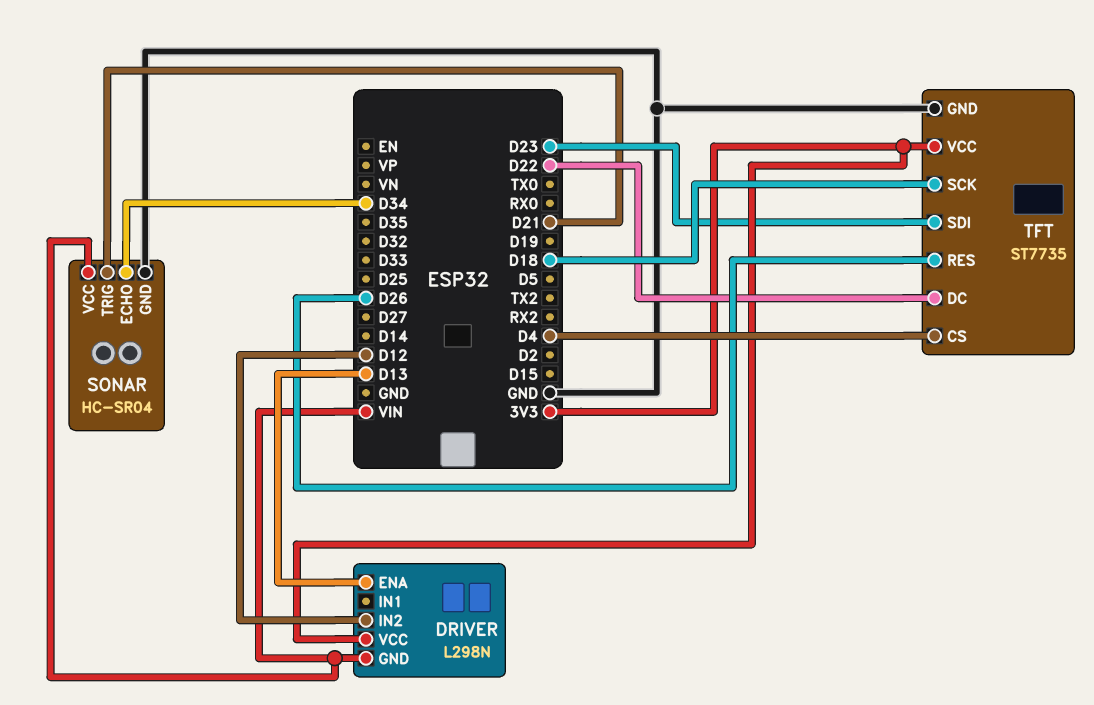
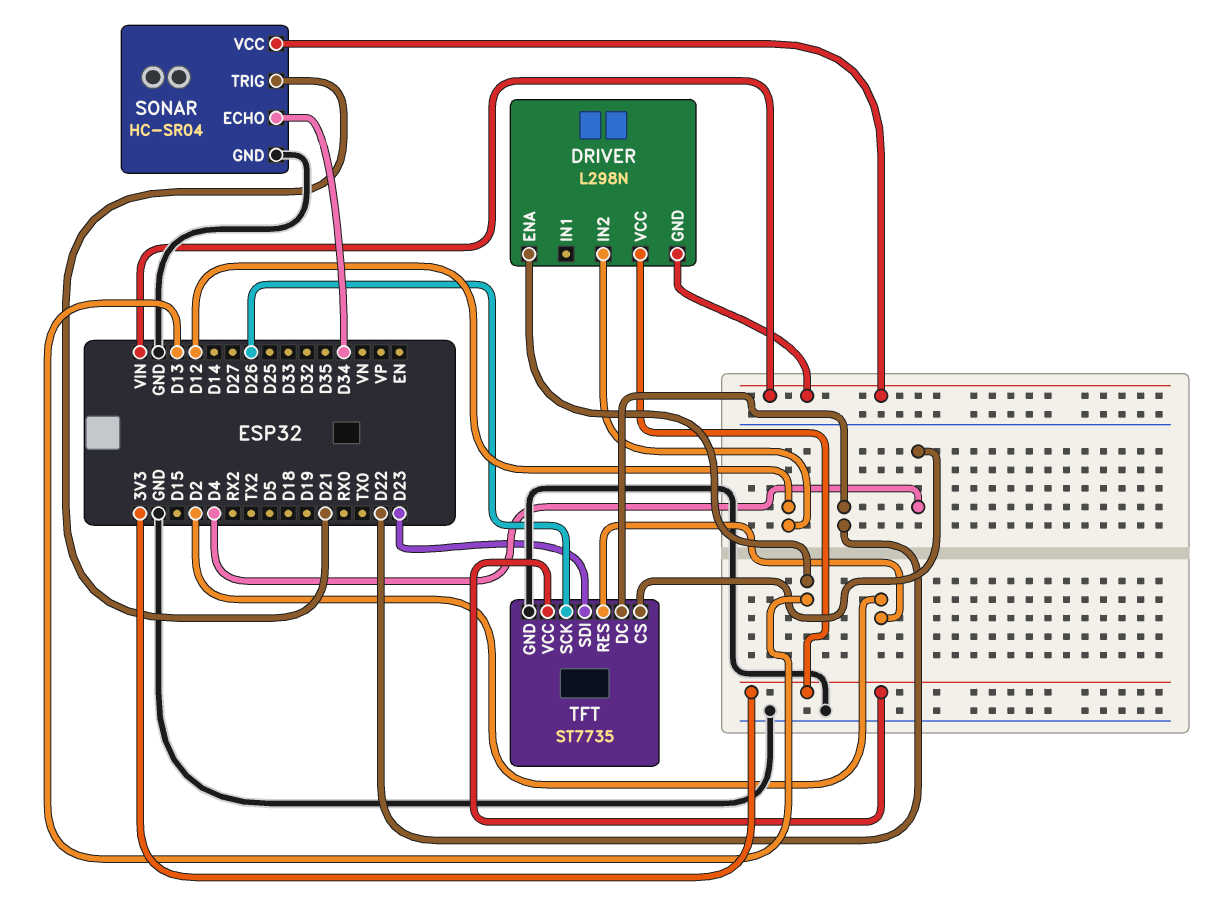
TFT pin RES: D26 -> D2
TFT pin SCK: D18 -> D26

